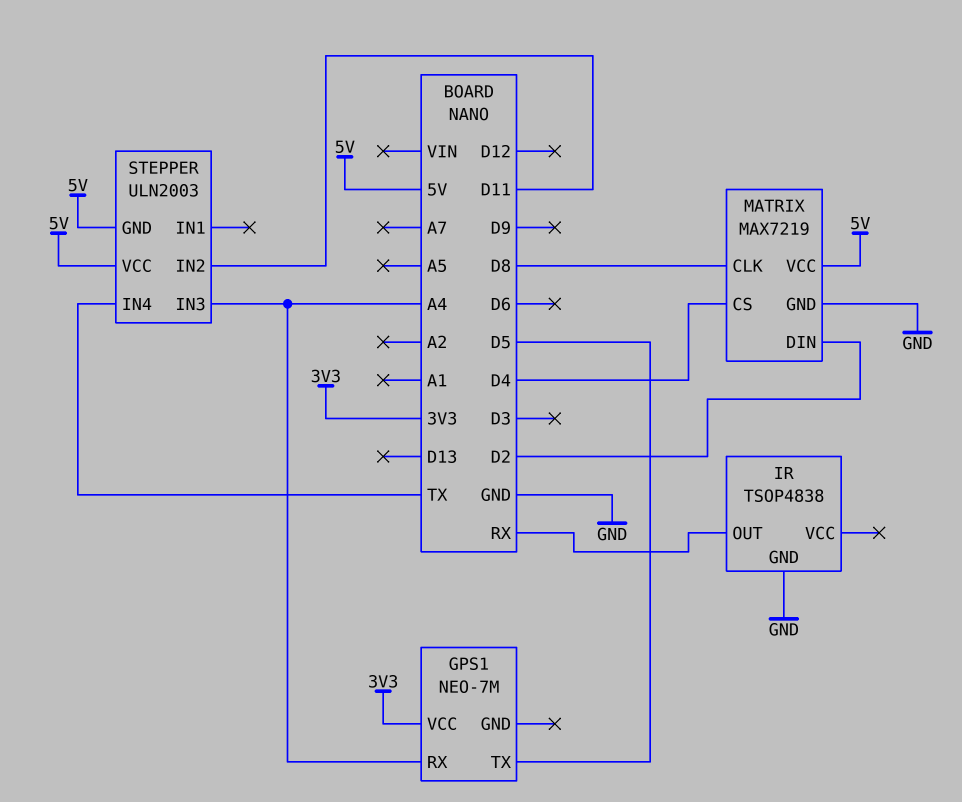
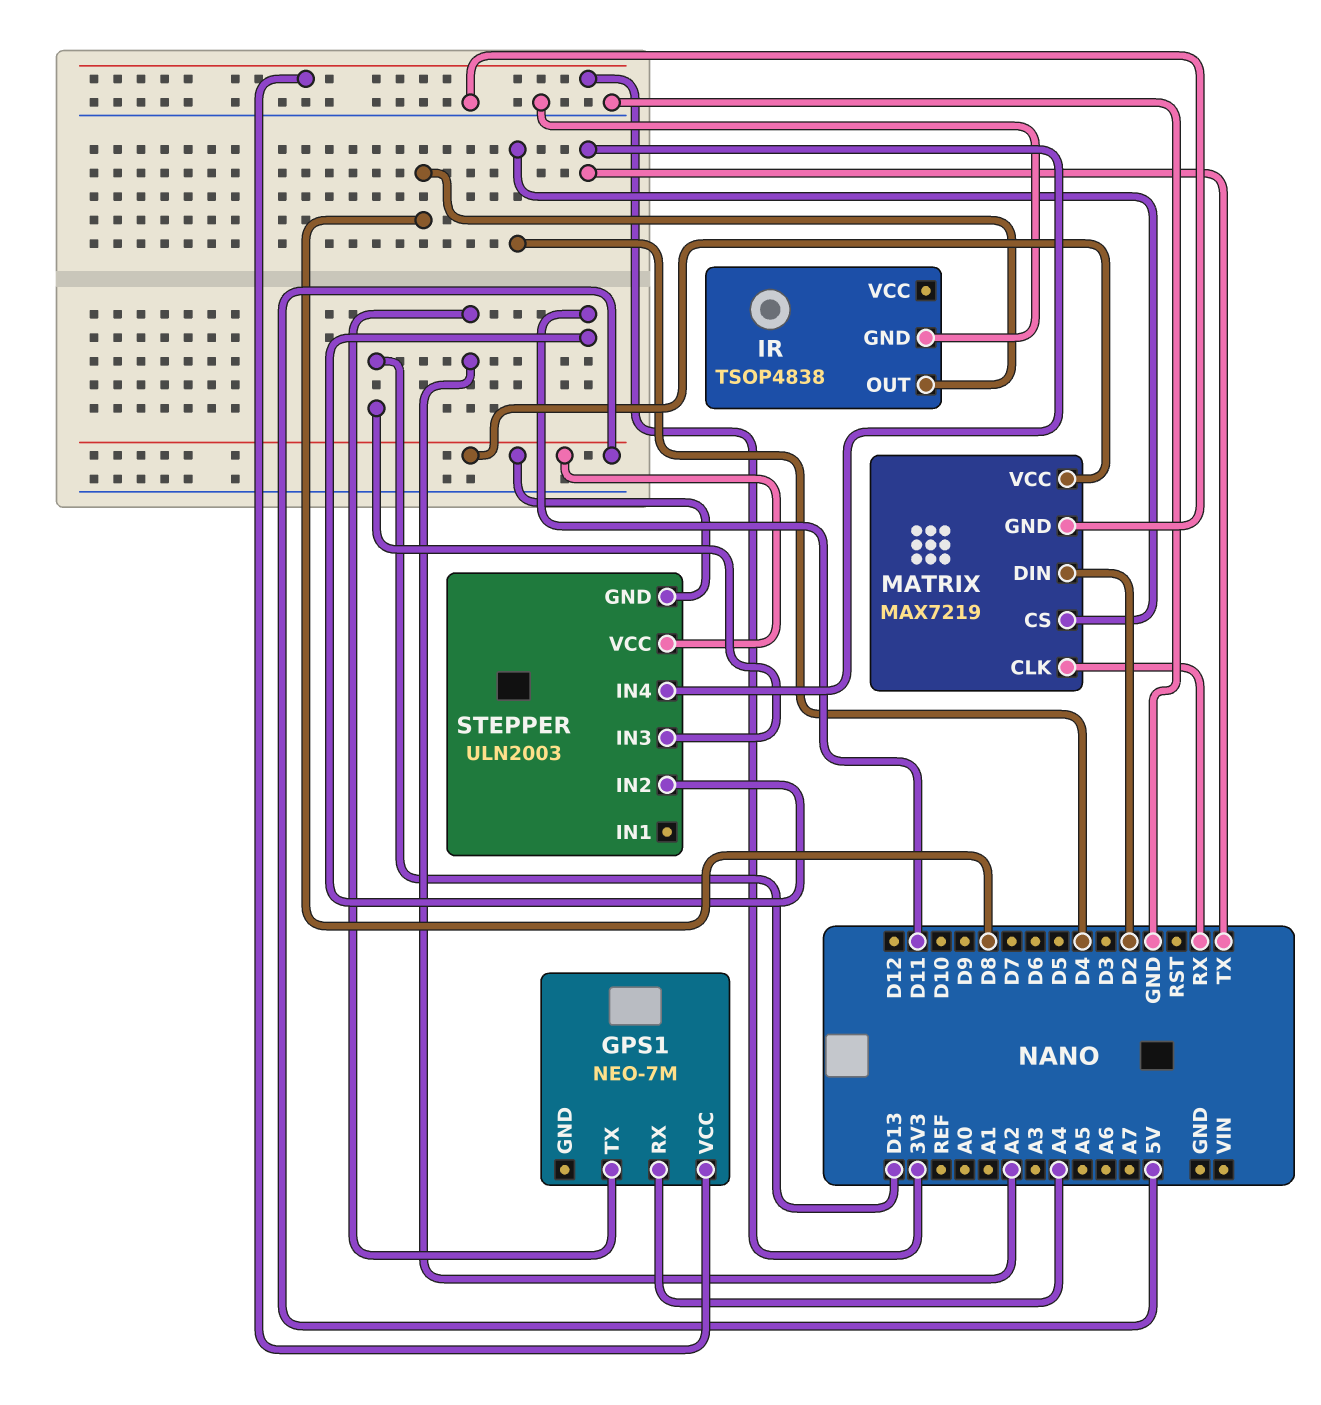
GPS1 pin TX: D5 -> A2
IR pin OUT: RX -> D8
MATRIX pin CLK: D8 -> RX
STEPPER pin IN3: A4 -> D13

